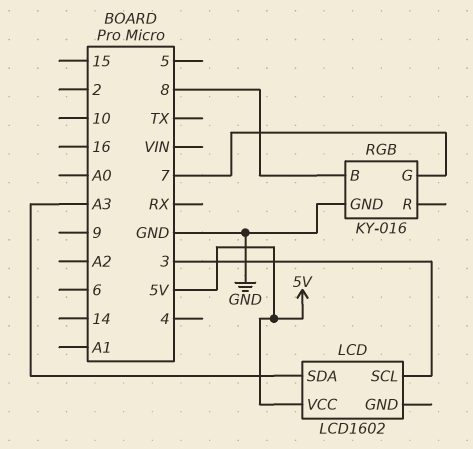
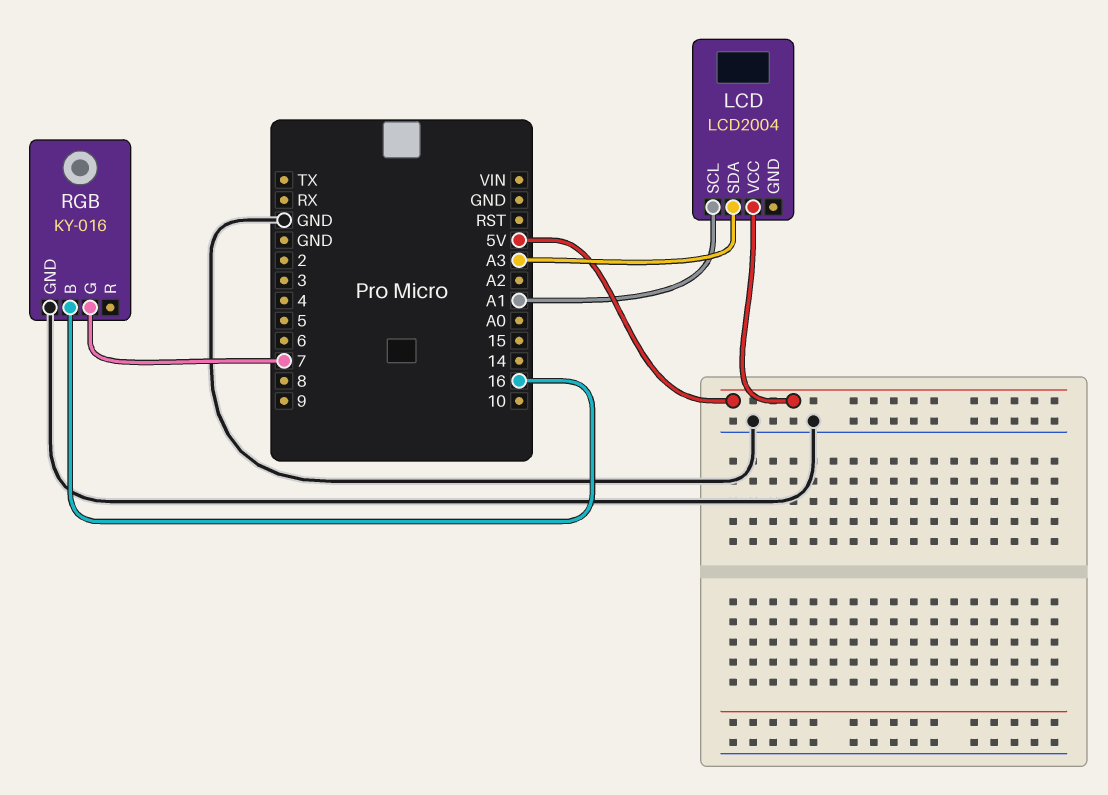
LCD: LCD1602 -> LCD2004
LCD pin SCL: 3 -> A1
RGB pin B: 8 -> 16

